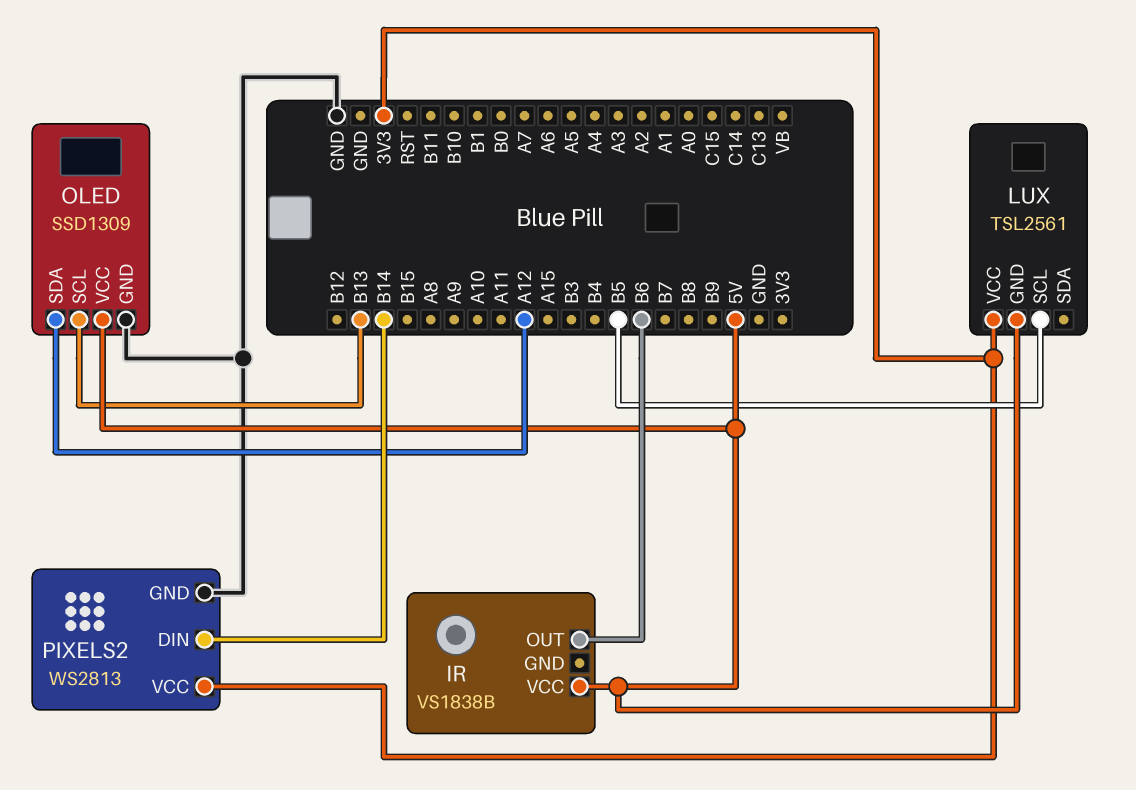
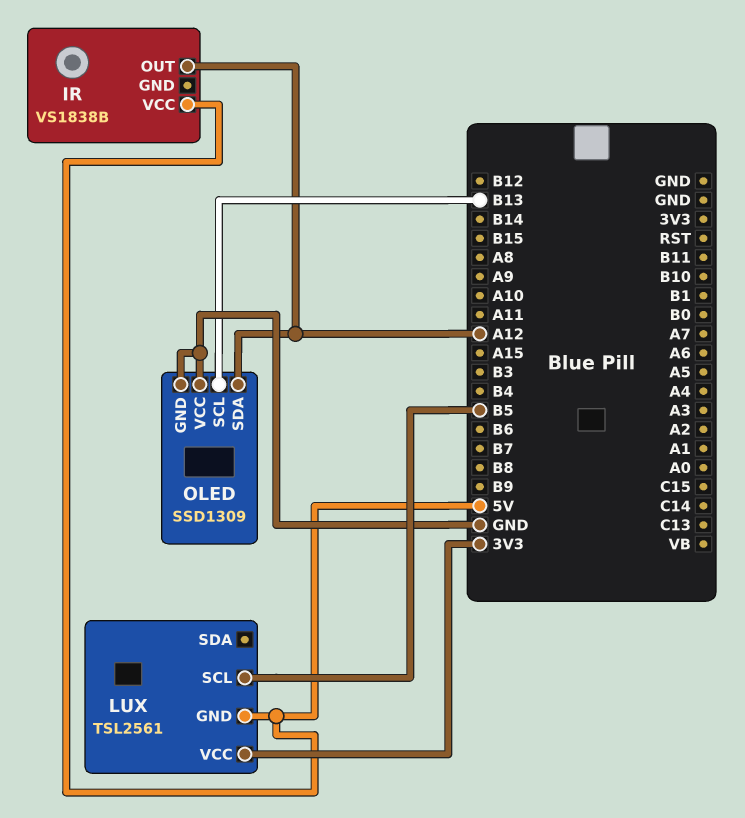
IR pin OUT: B6 -> A12
OLED pin VCC: 5V -> GND
PIXELS2: WS2813 -> none
PIXELS2 pin DIN: B14 -> none
PIXELS2 pin GND: GND -> none
PIXELS2 pin VCC: 3V3 -> none

